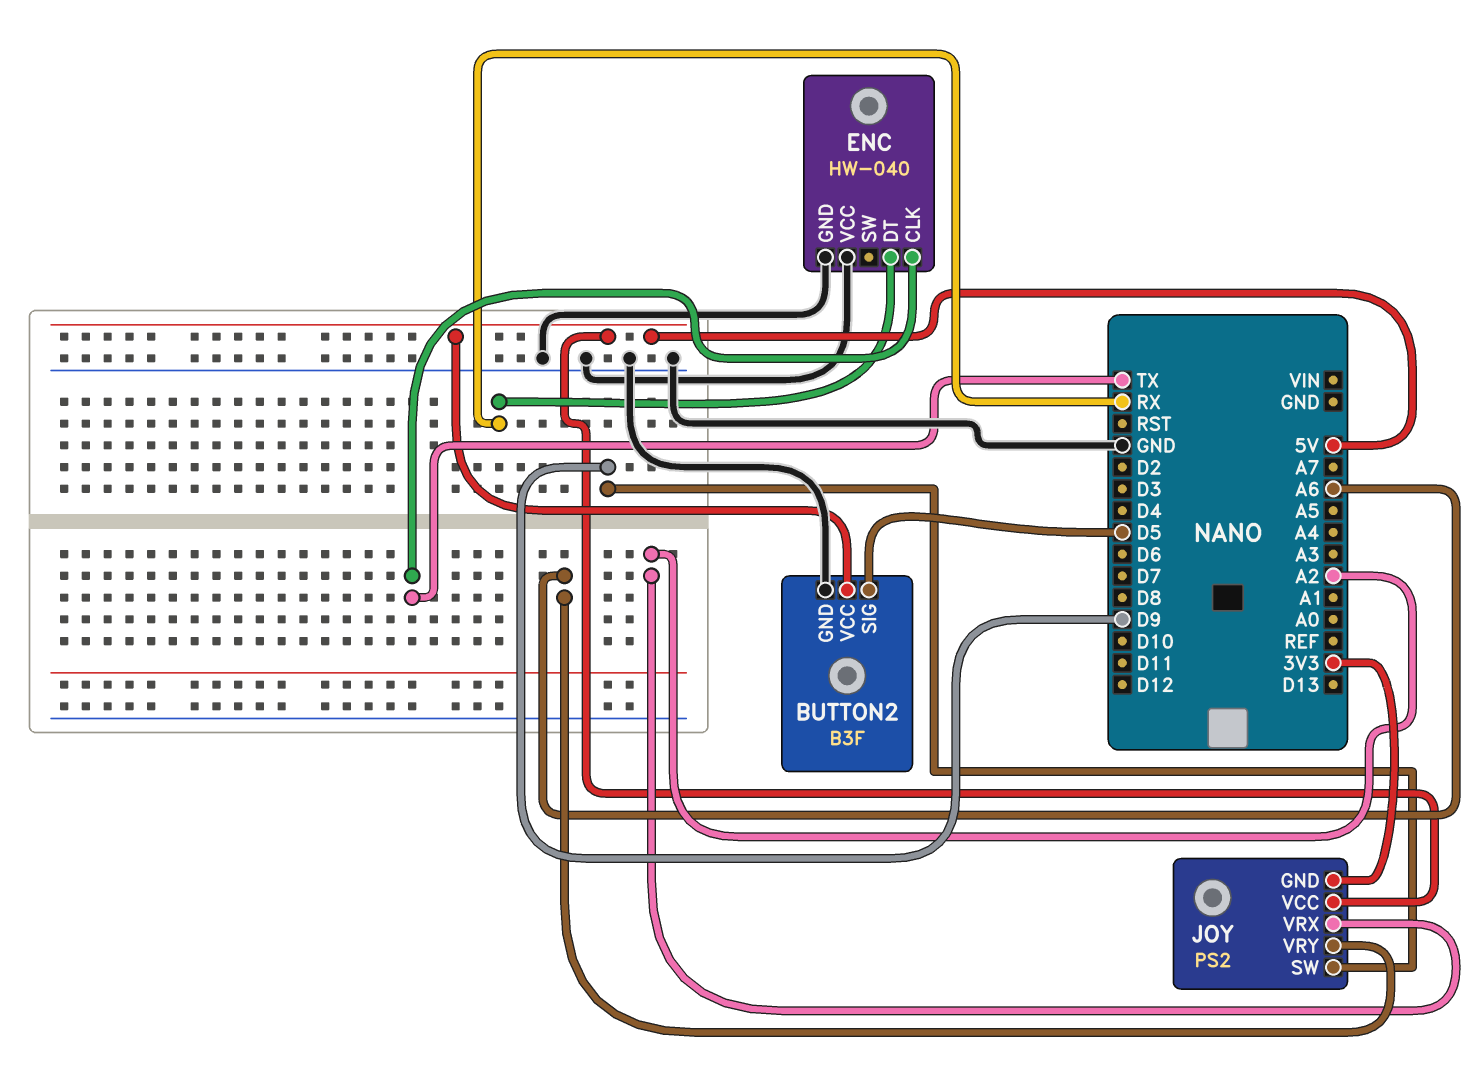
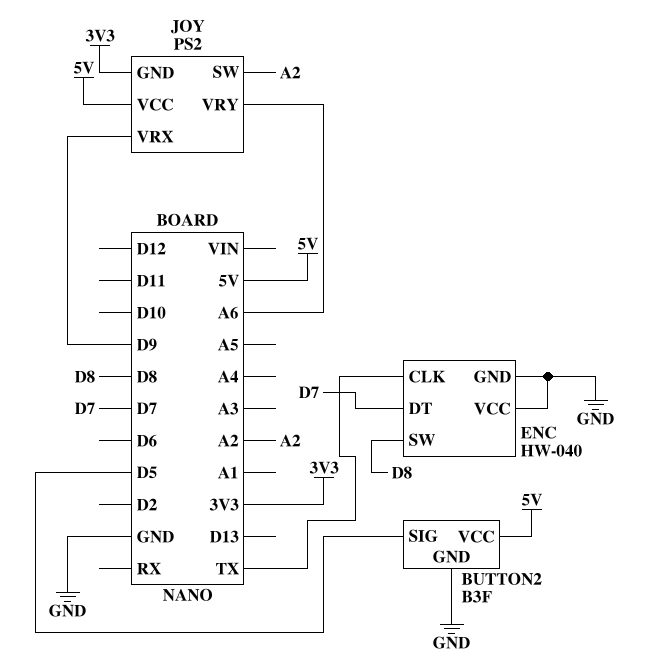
ENC pin DT: RX -> D7
ENC pin SW: none -> D8
JOY pin SW: D9 -> A2
JOY pin VRX: A2 -> D9

